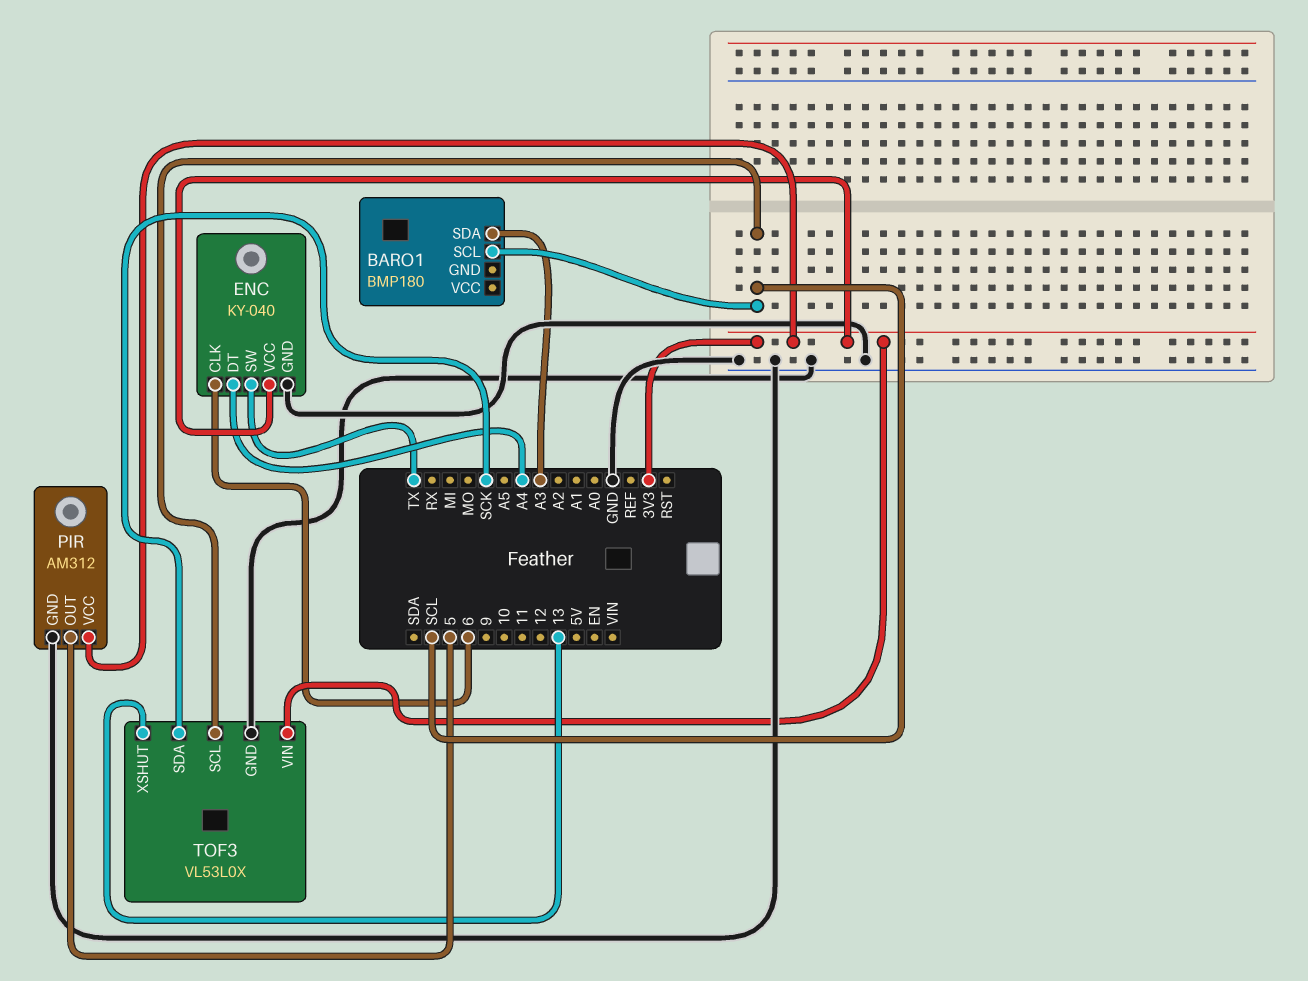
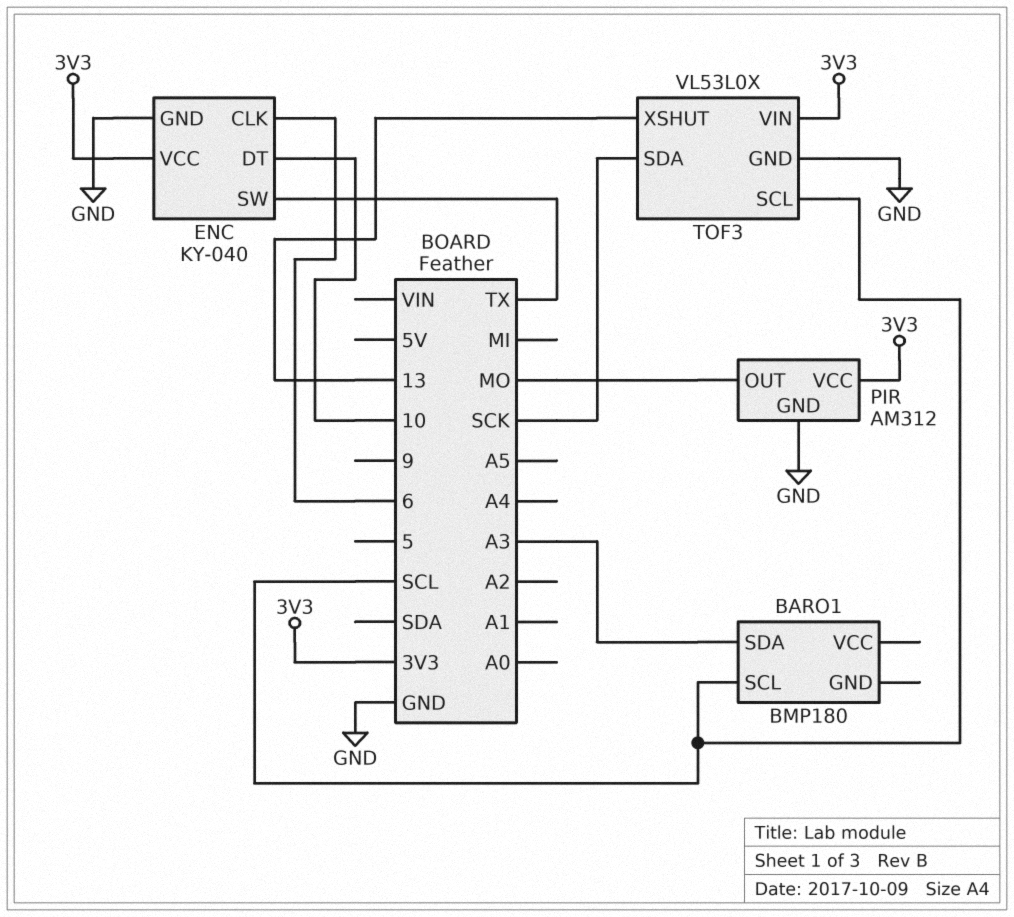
ENC pin DT: A4 -> 10
PIR pin OUT: 5 -> MO

